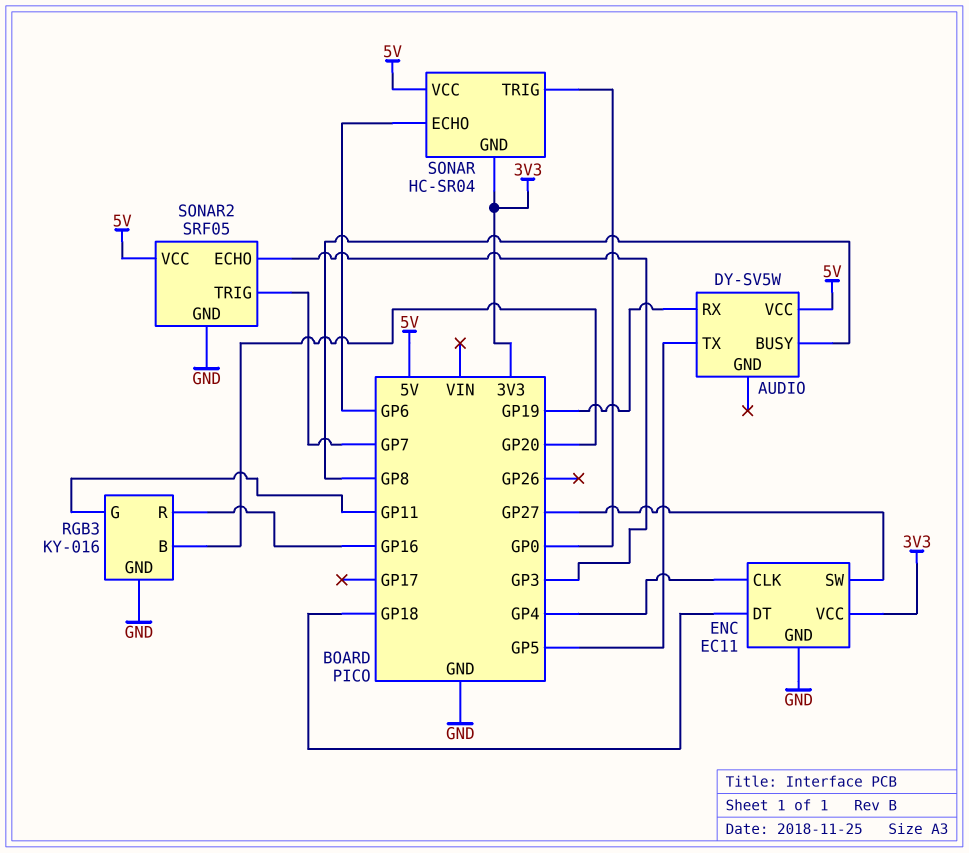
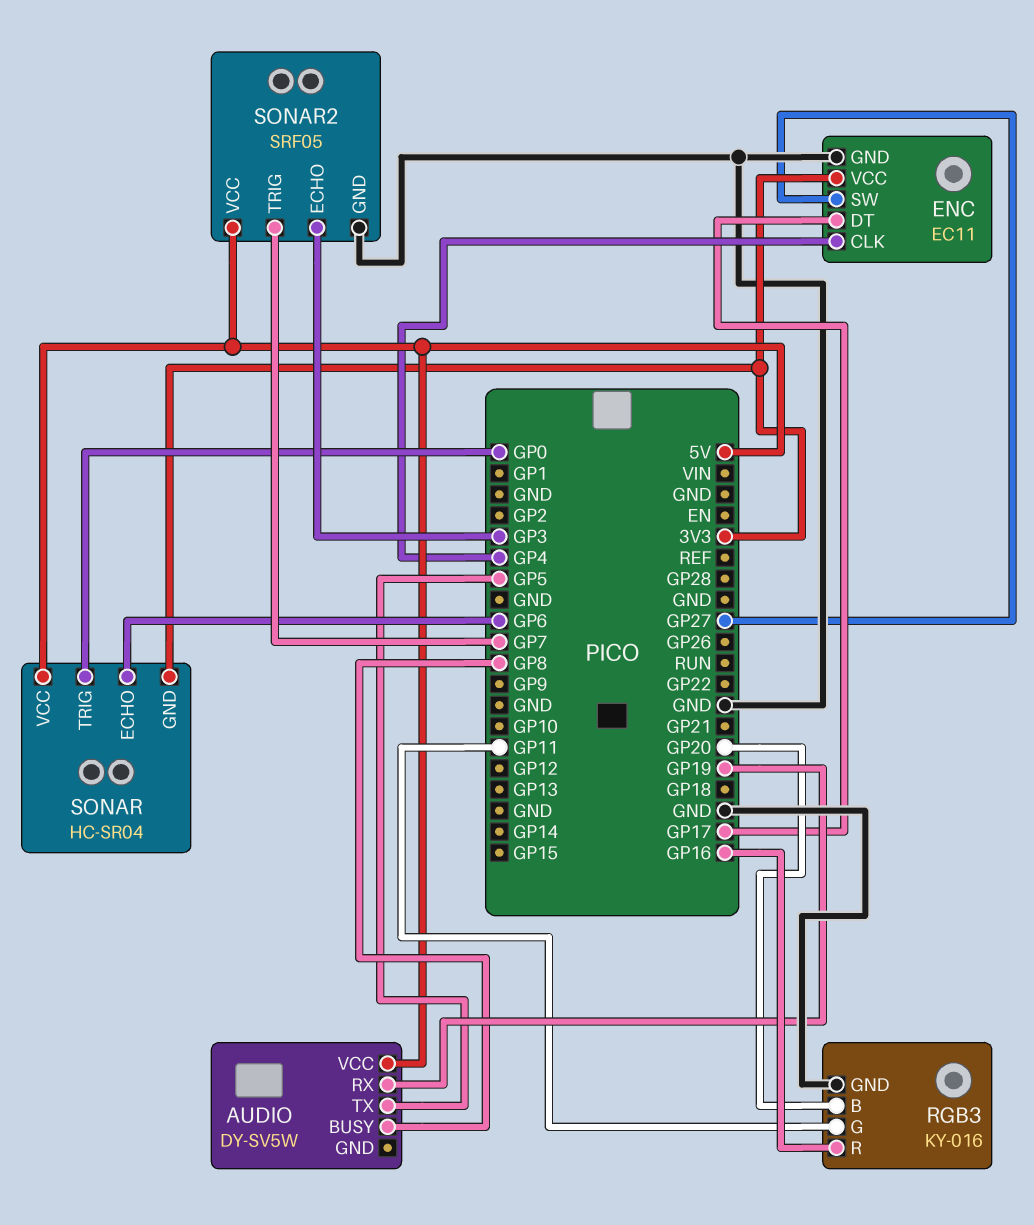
ENC pin DT: GP18 -> GP17

